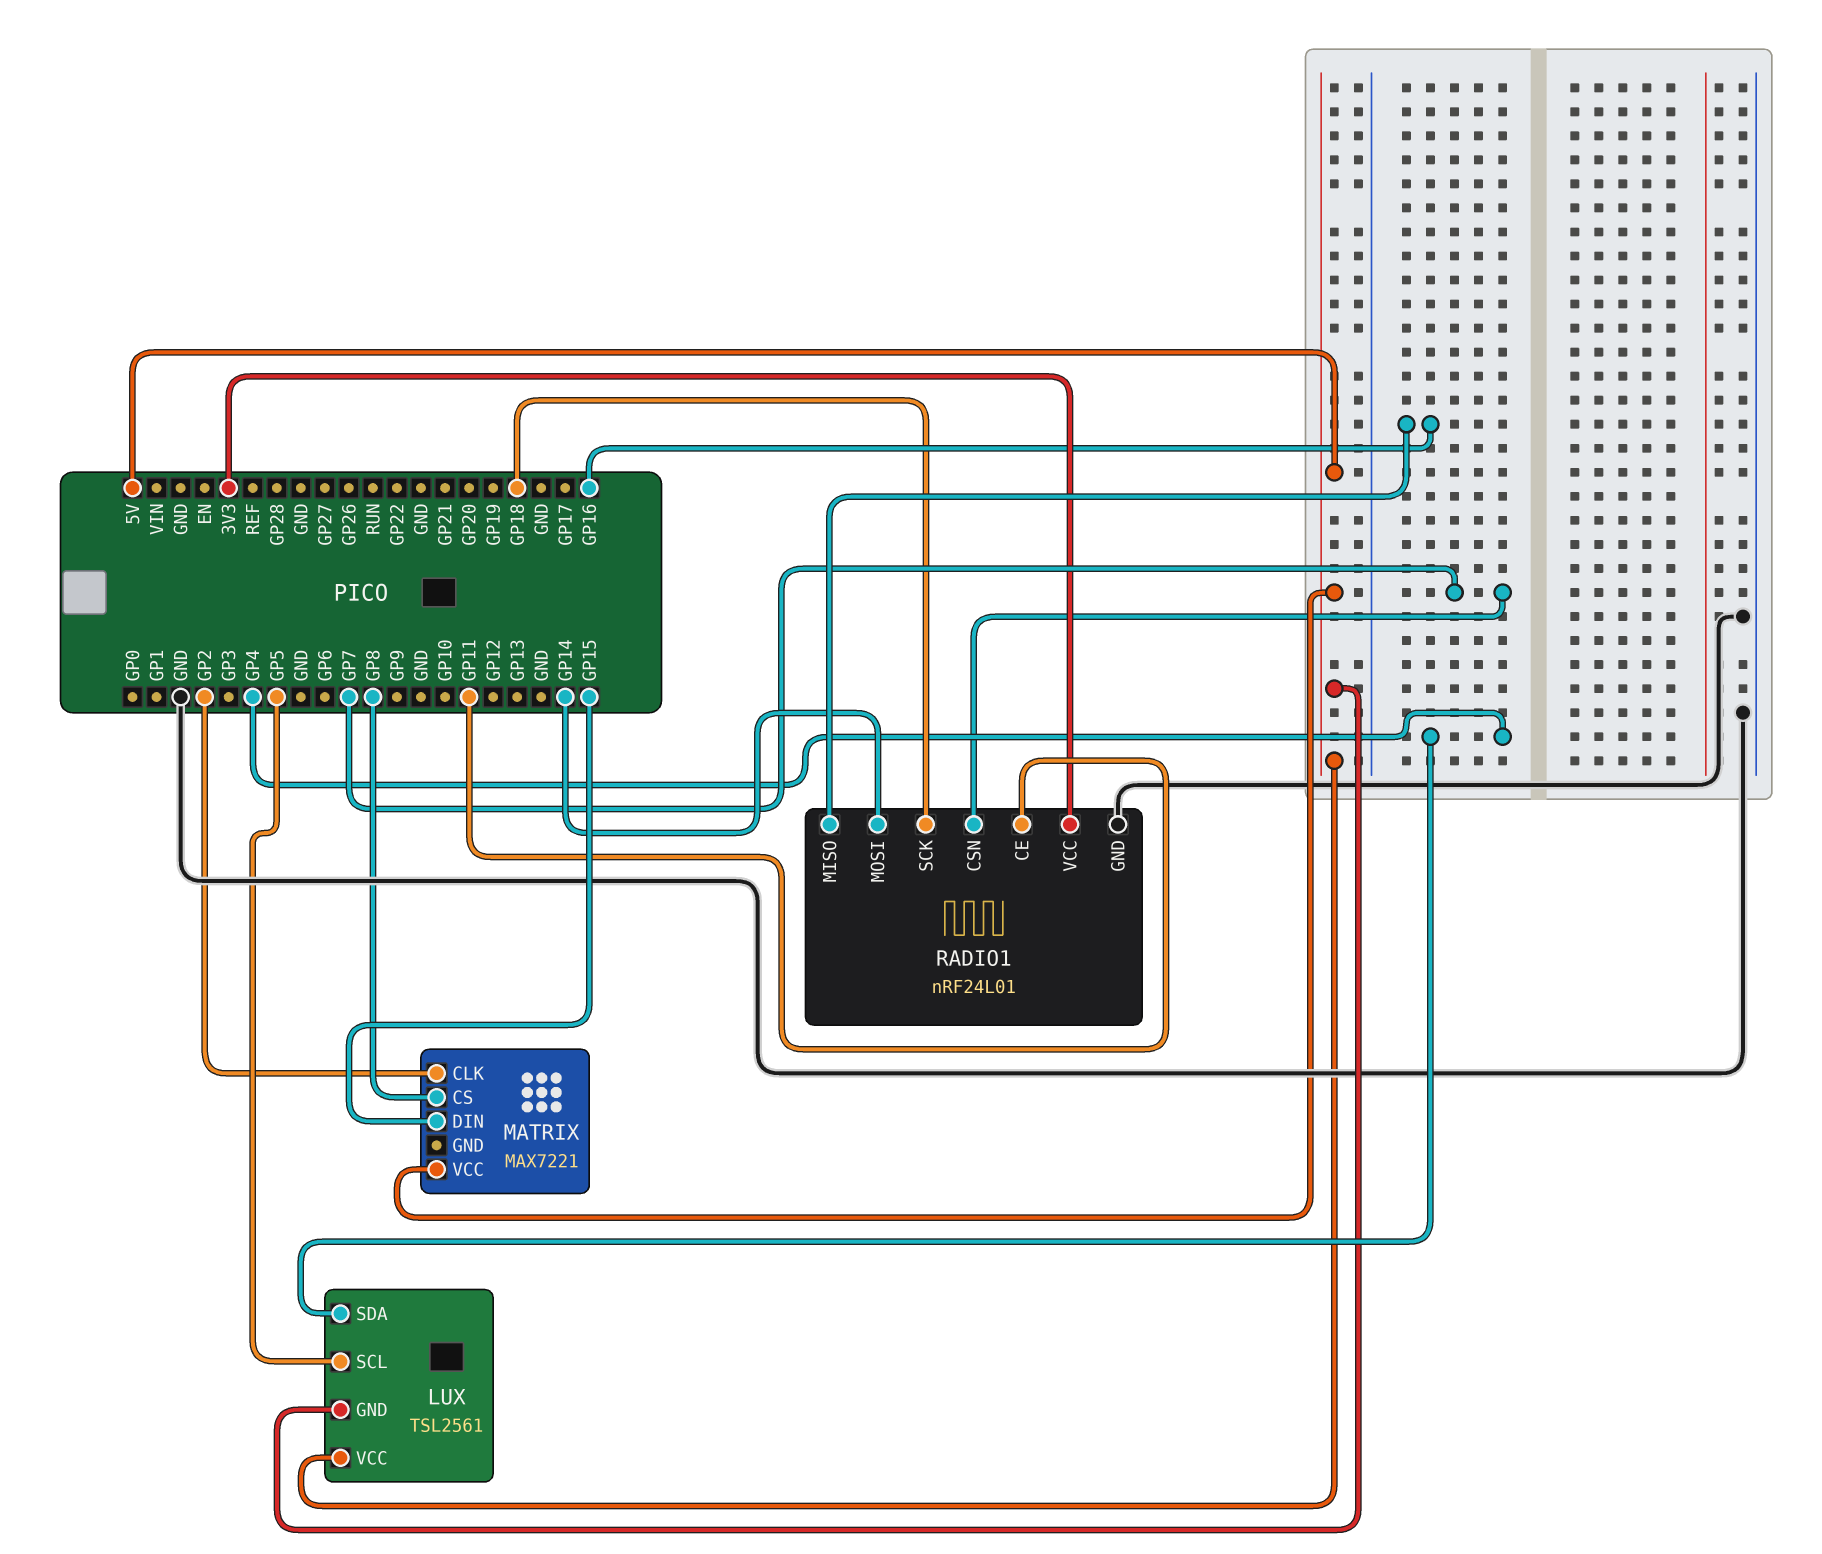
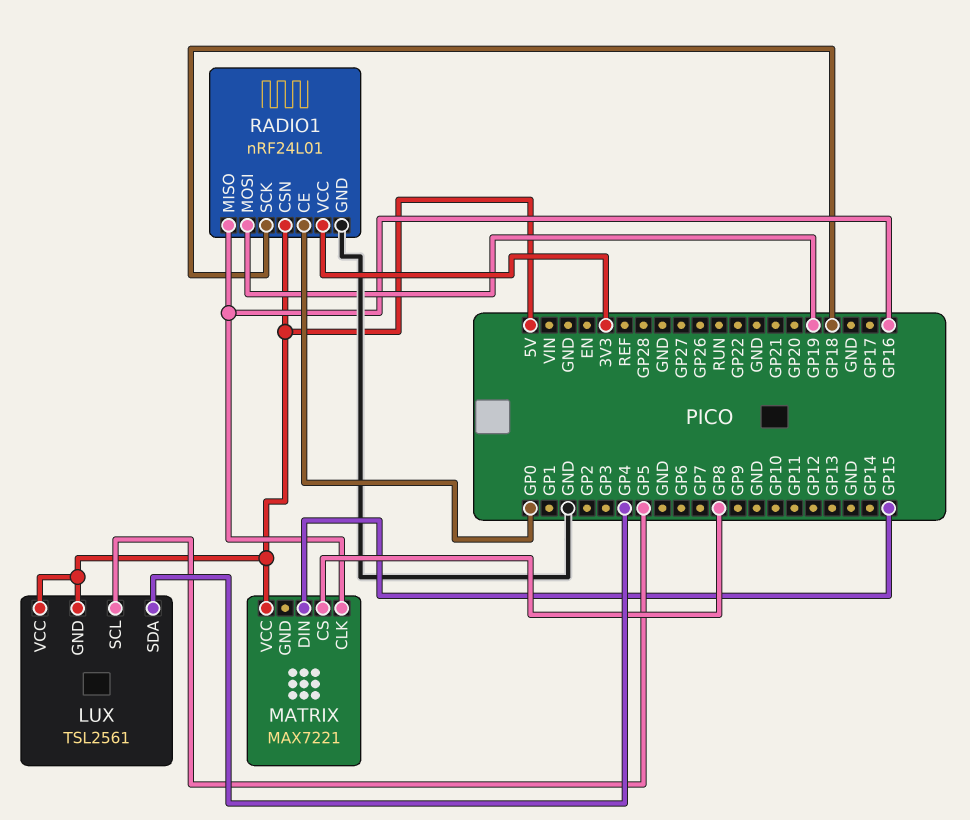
MATRIX pin CLK: GP2 -> GP16
RADIO1 pin CE: GP11 -> GP0
RADIO1 pin CSN: GP7 -> 5V
RADIO1 pin MOSI: GP14 -> GP19

